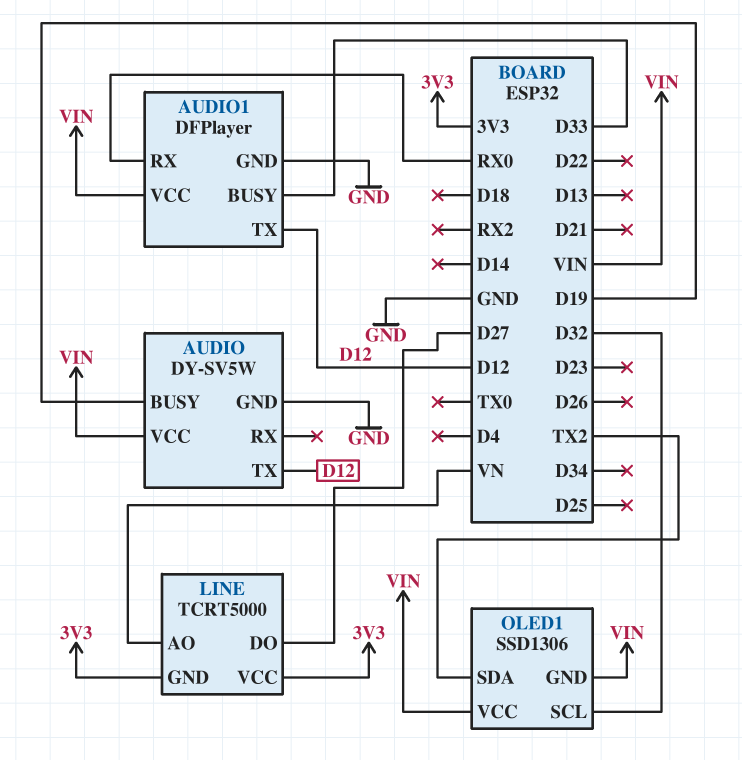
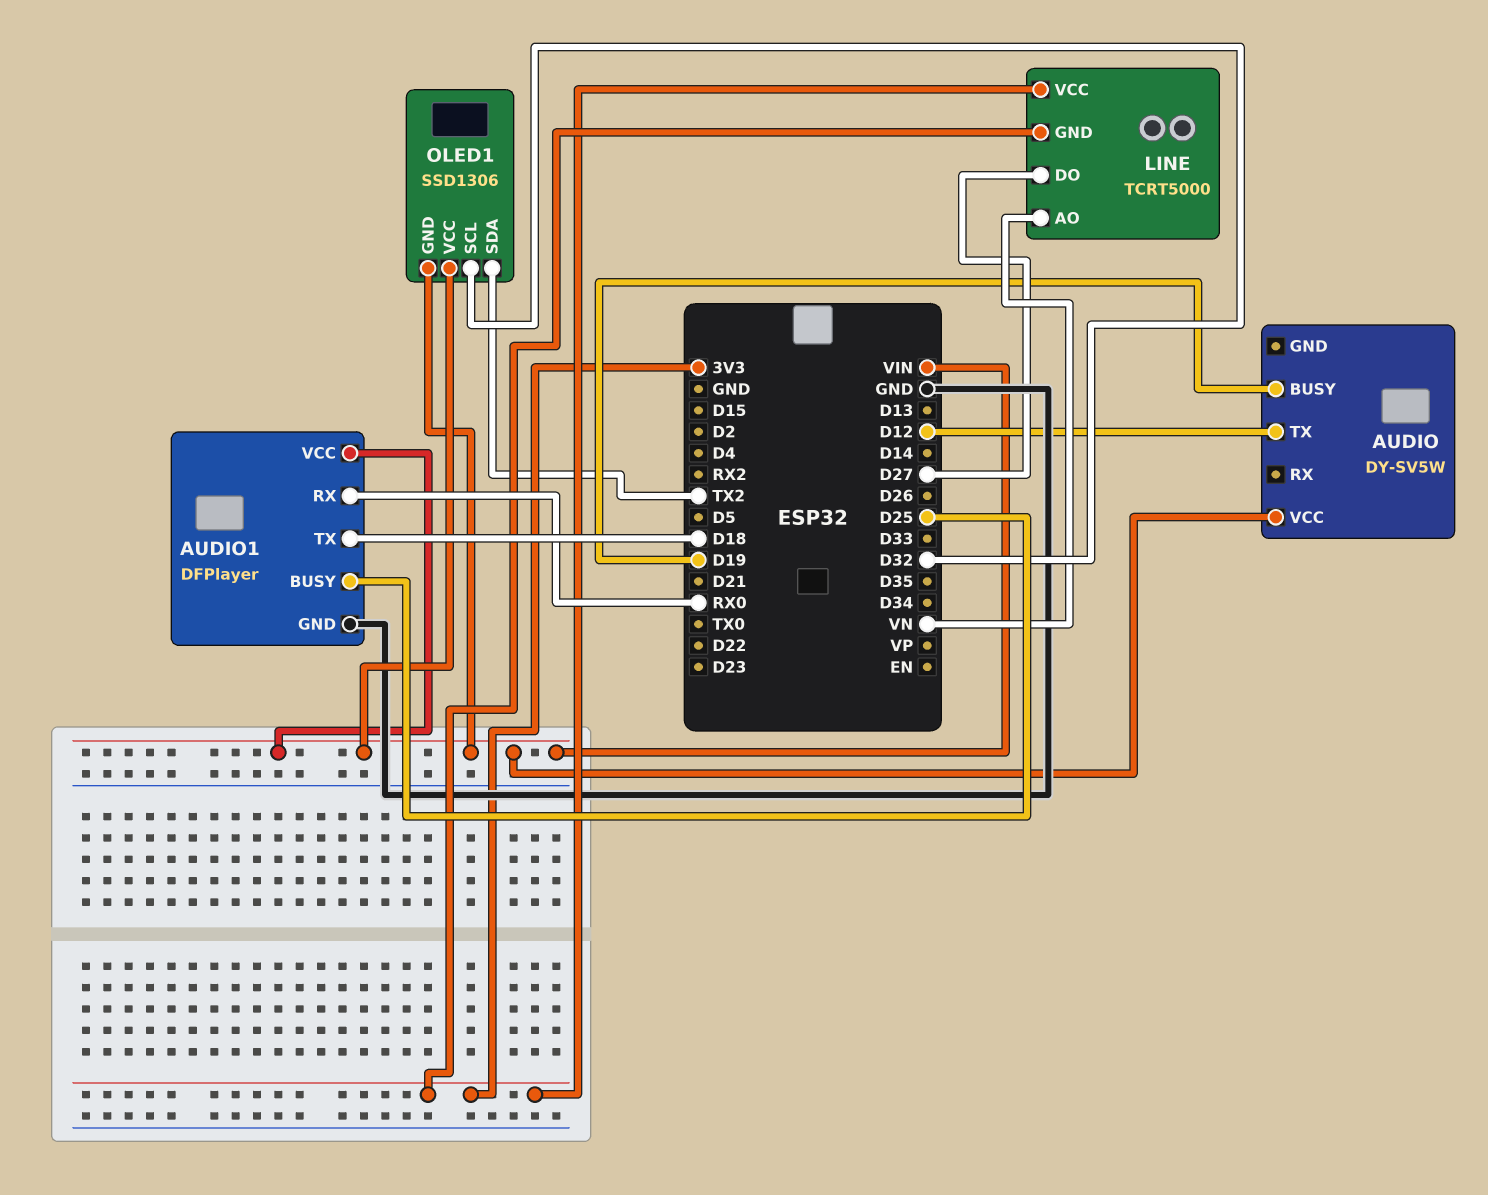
AUDIO pin GND: GND -> none
AUDIO1 pin BUSY: D33 -> D25
AUDIO1 pin TX: D12 -> D18

